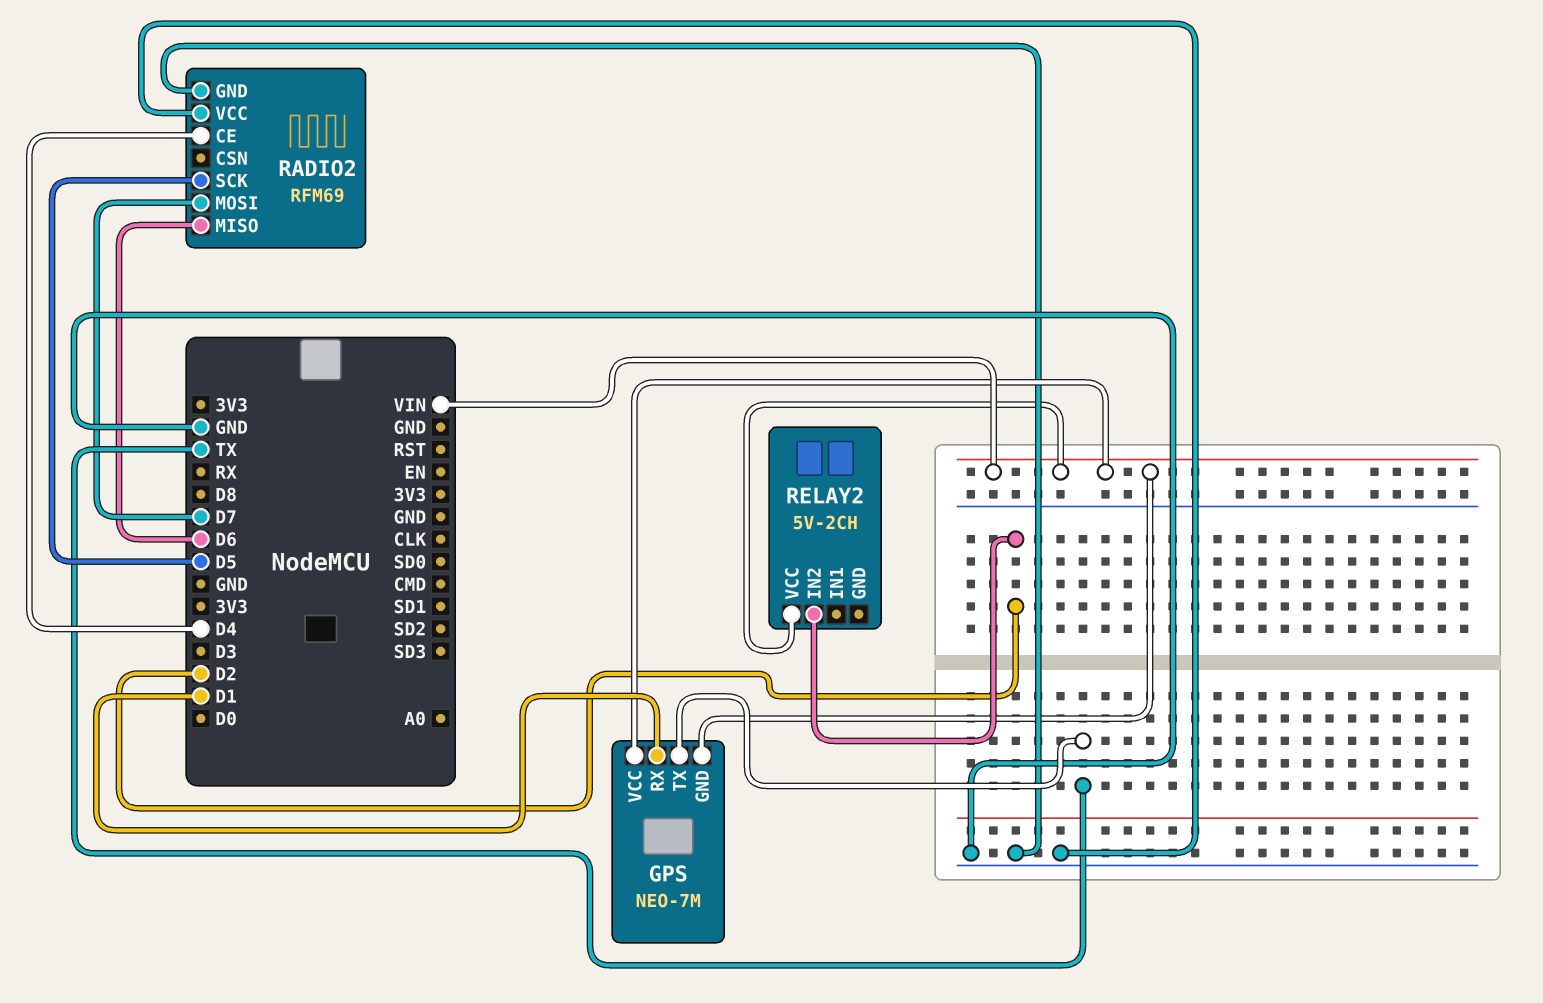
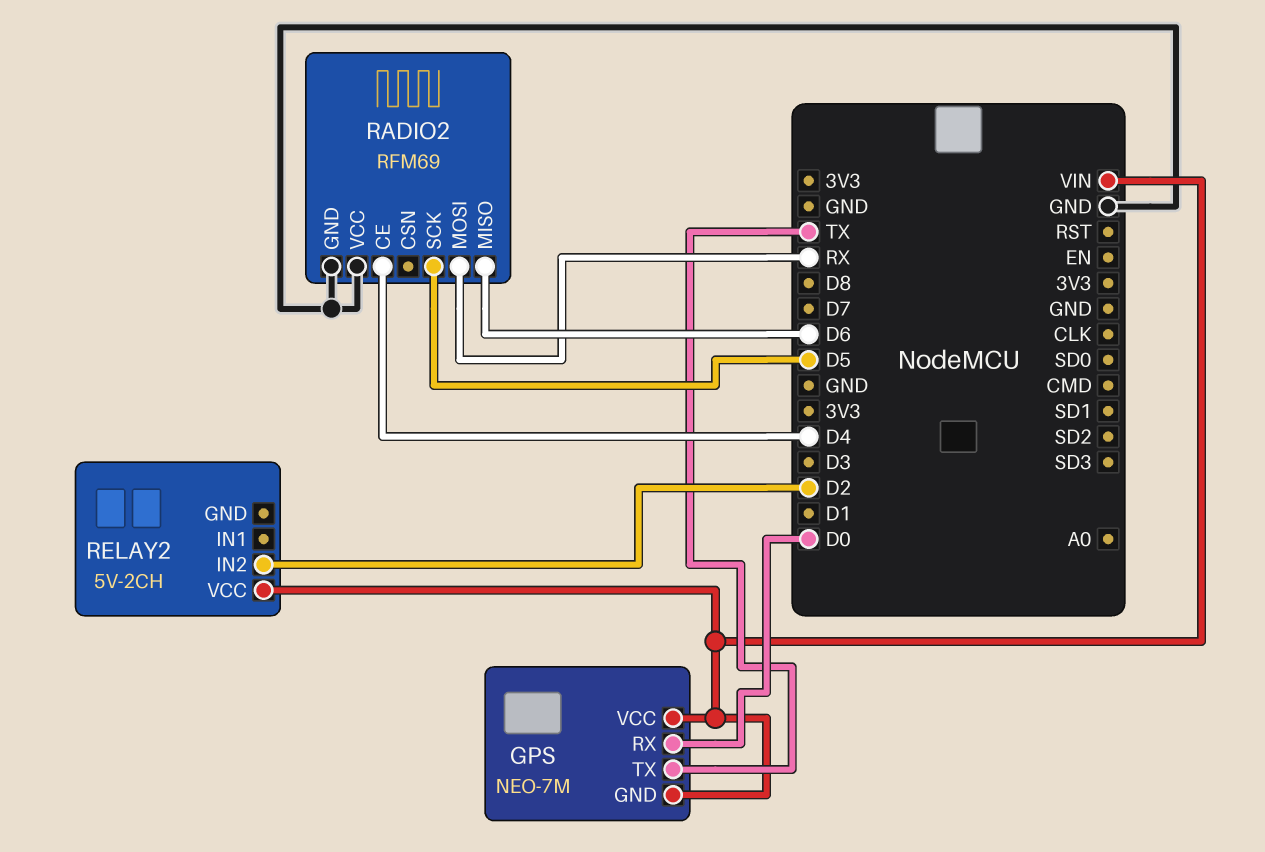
GPS pin RX: D1 -> D0
RADIO2 pin MOSI: D7 -> RX

